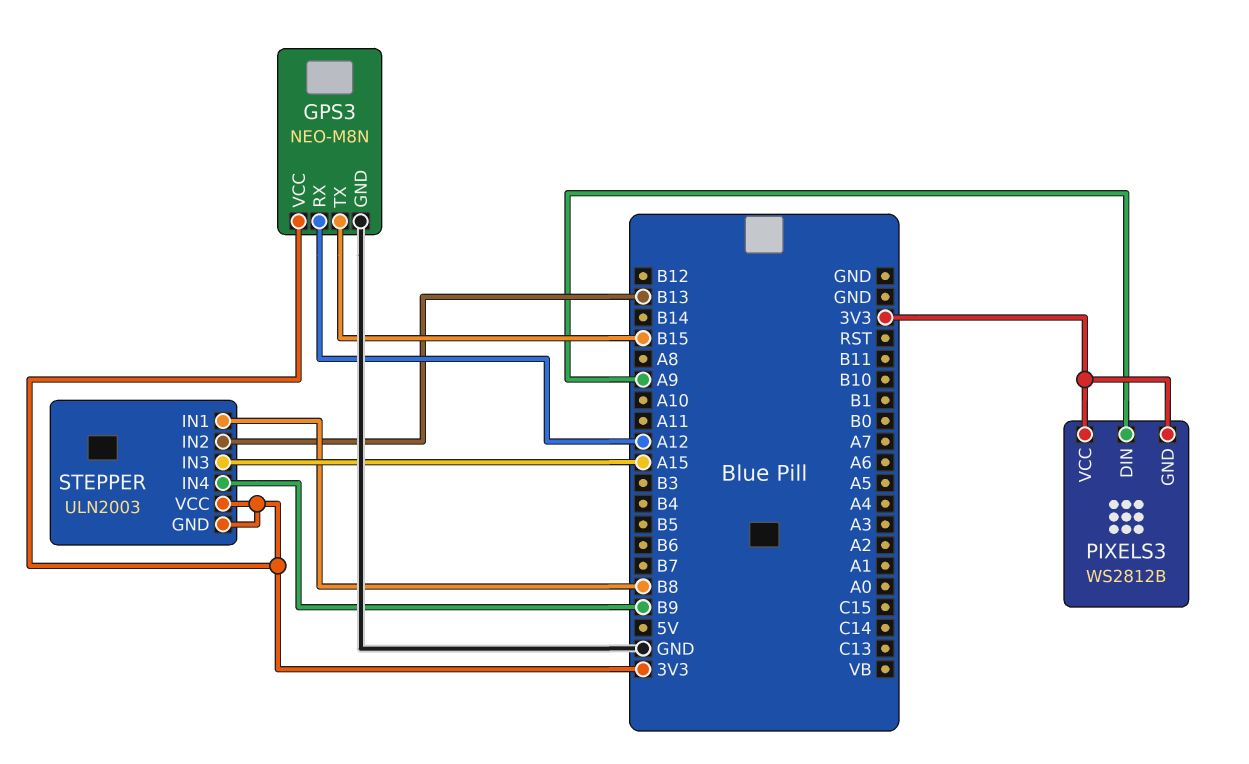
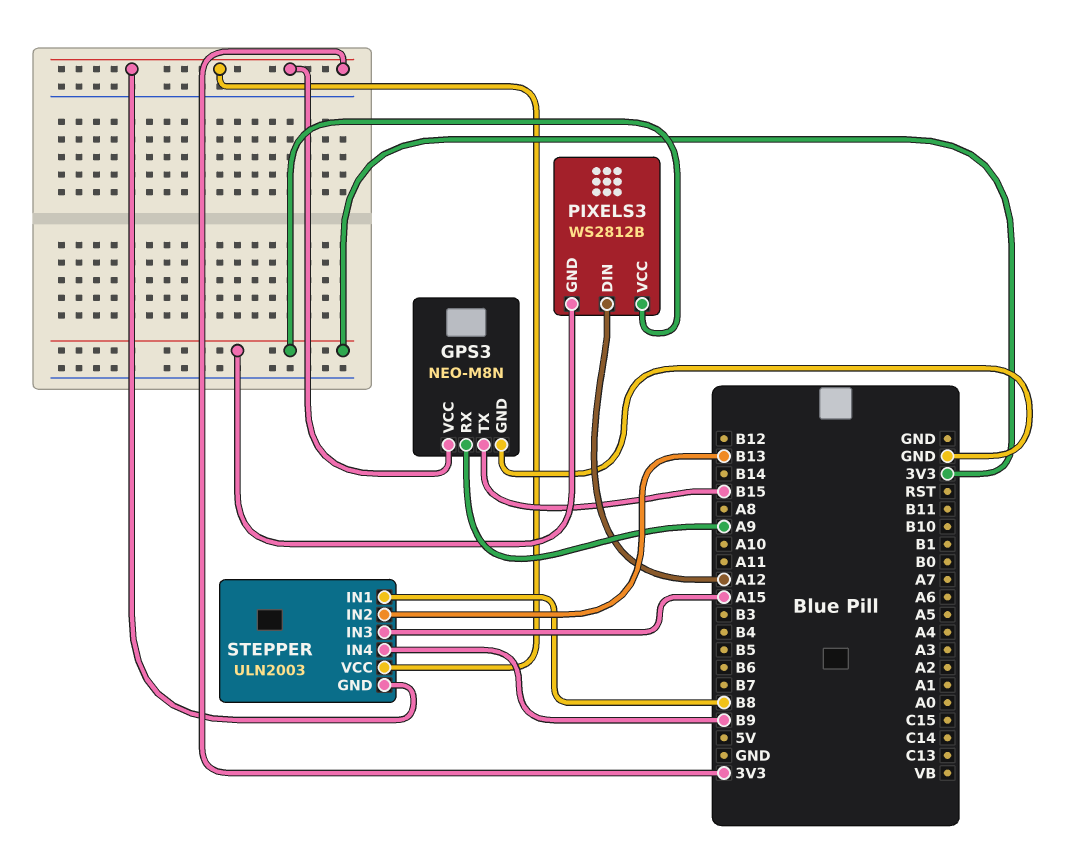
GPS3 pin RX: A12 -> A9
PIXELS3 pin DIN: A9 -> A12

